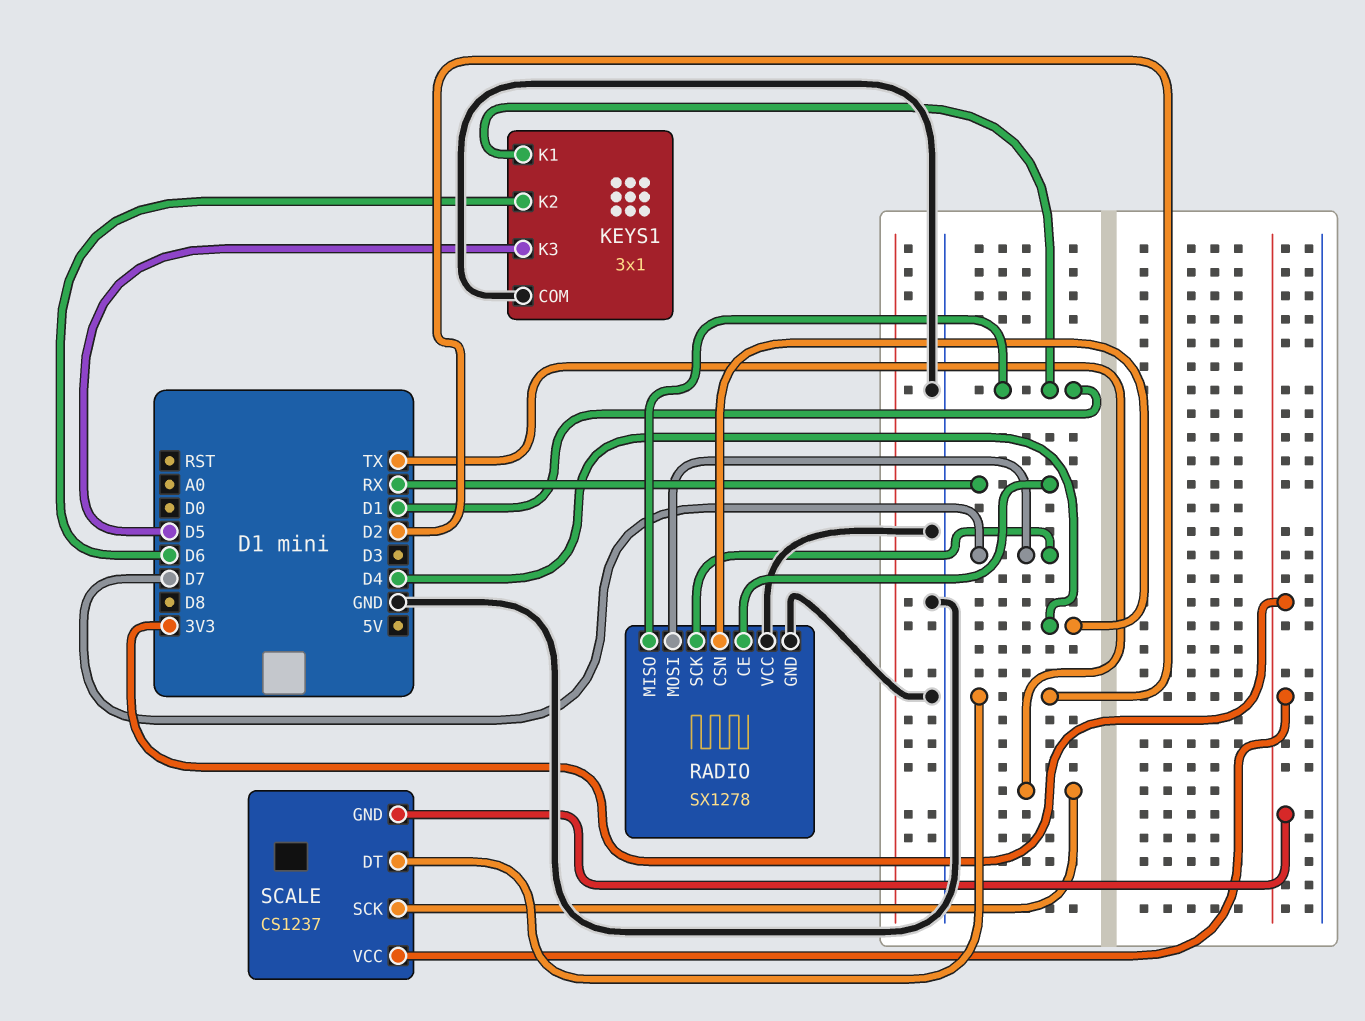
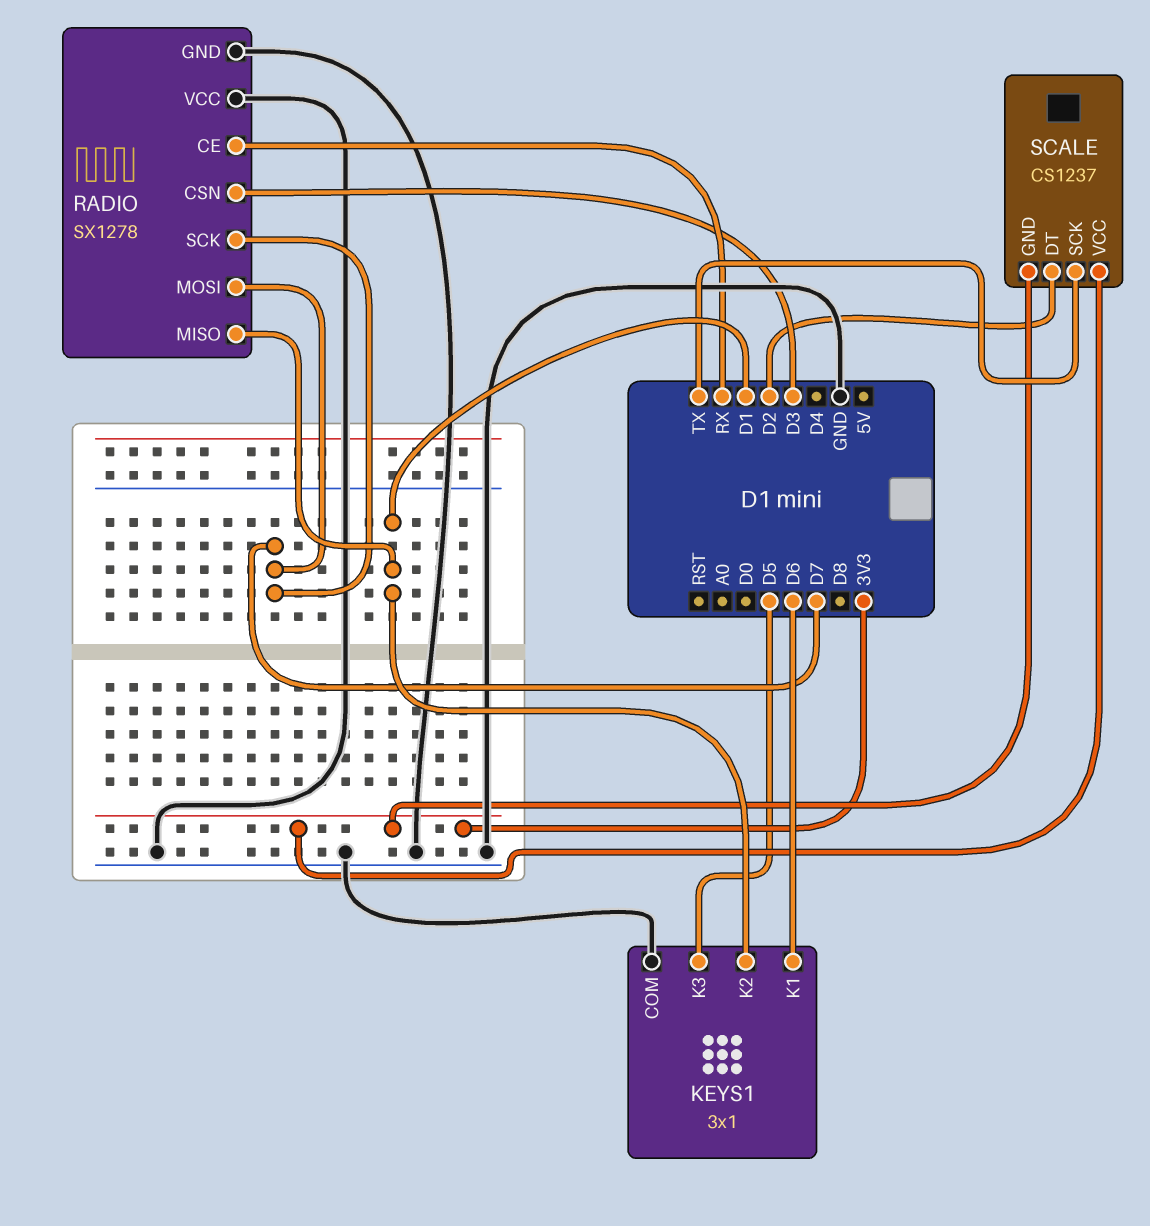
KEYS1 pin K1: D1 -> D6
KEYS1 pin K2: D6 -> D1
RADIO pin CSN: D4 -> D3

